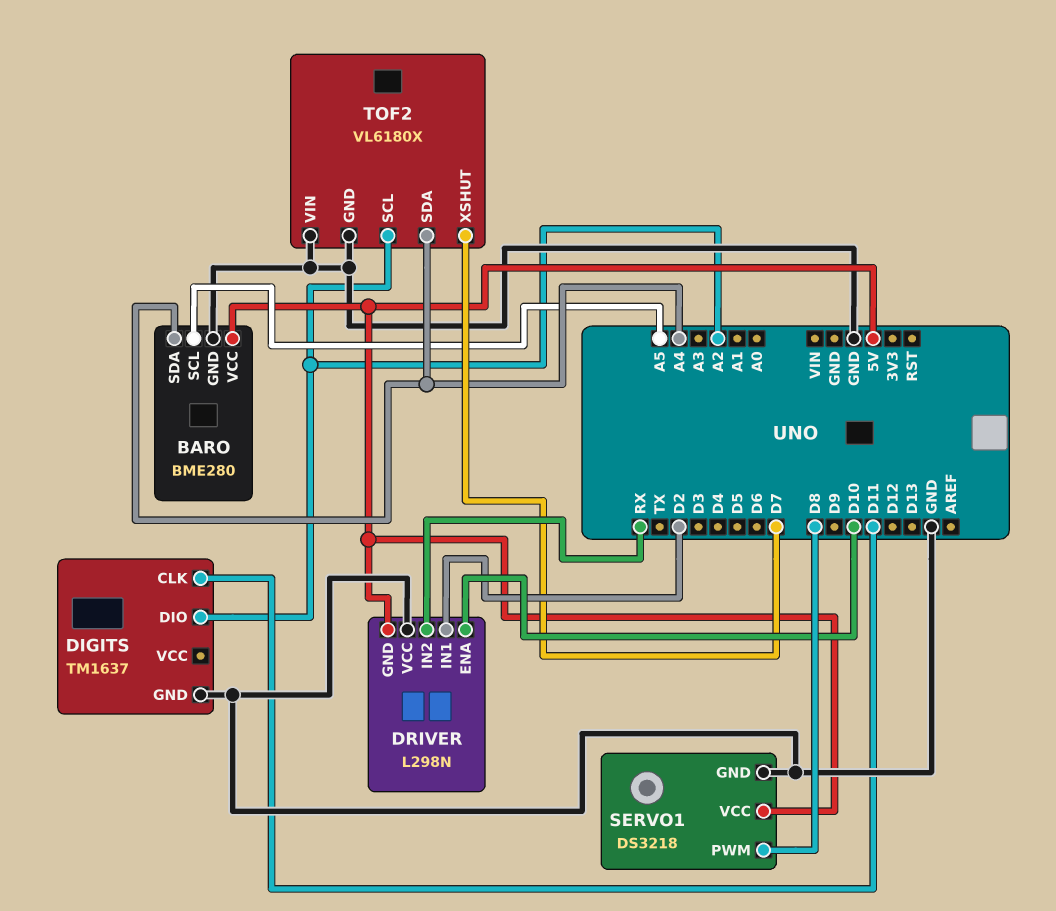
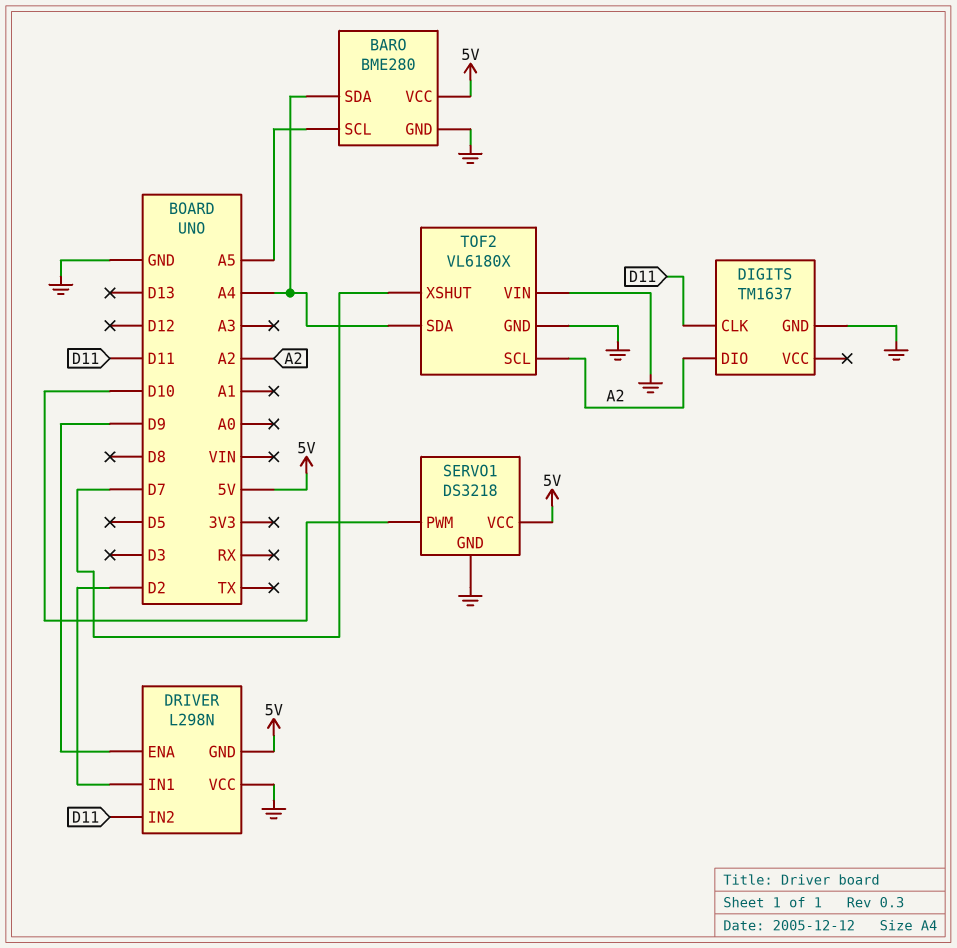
DRIVER pin ENA: D10 -> D9
DRIVER pin IN2: RX -> D11
SERVO1 pin PWM: D8 -> D10

